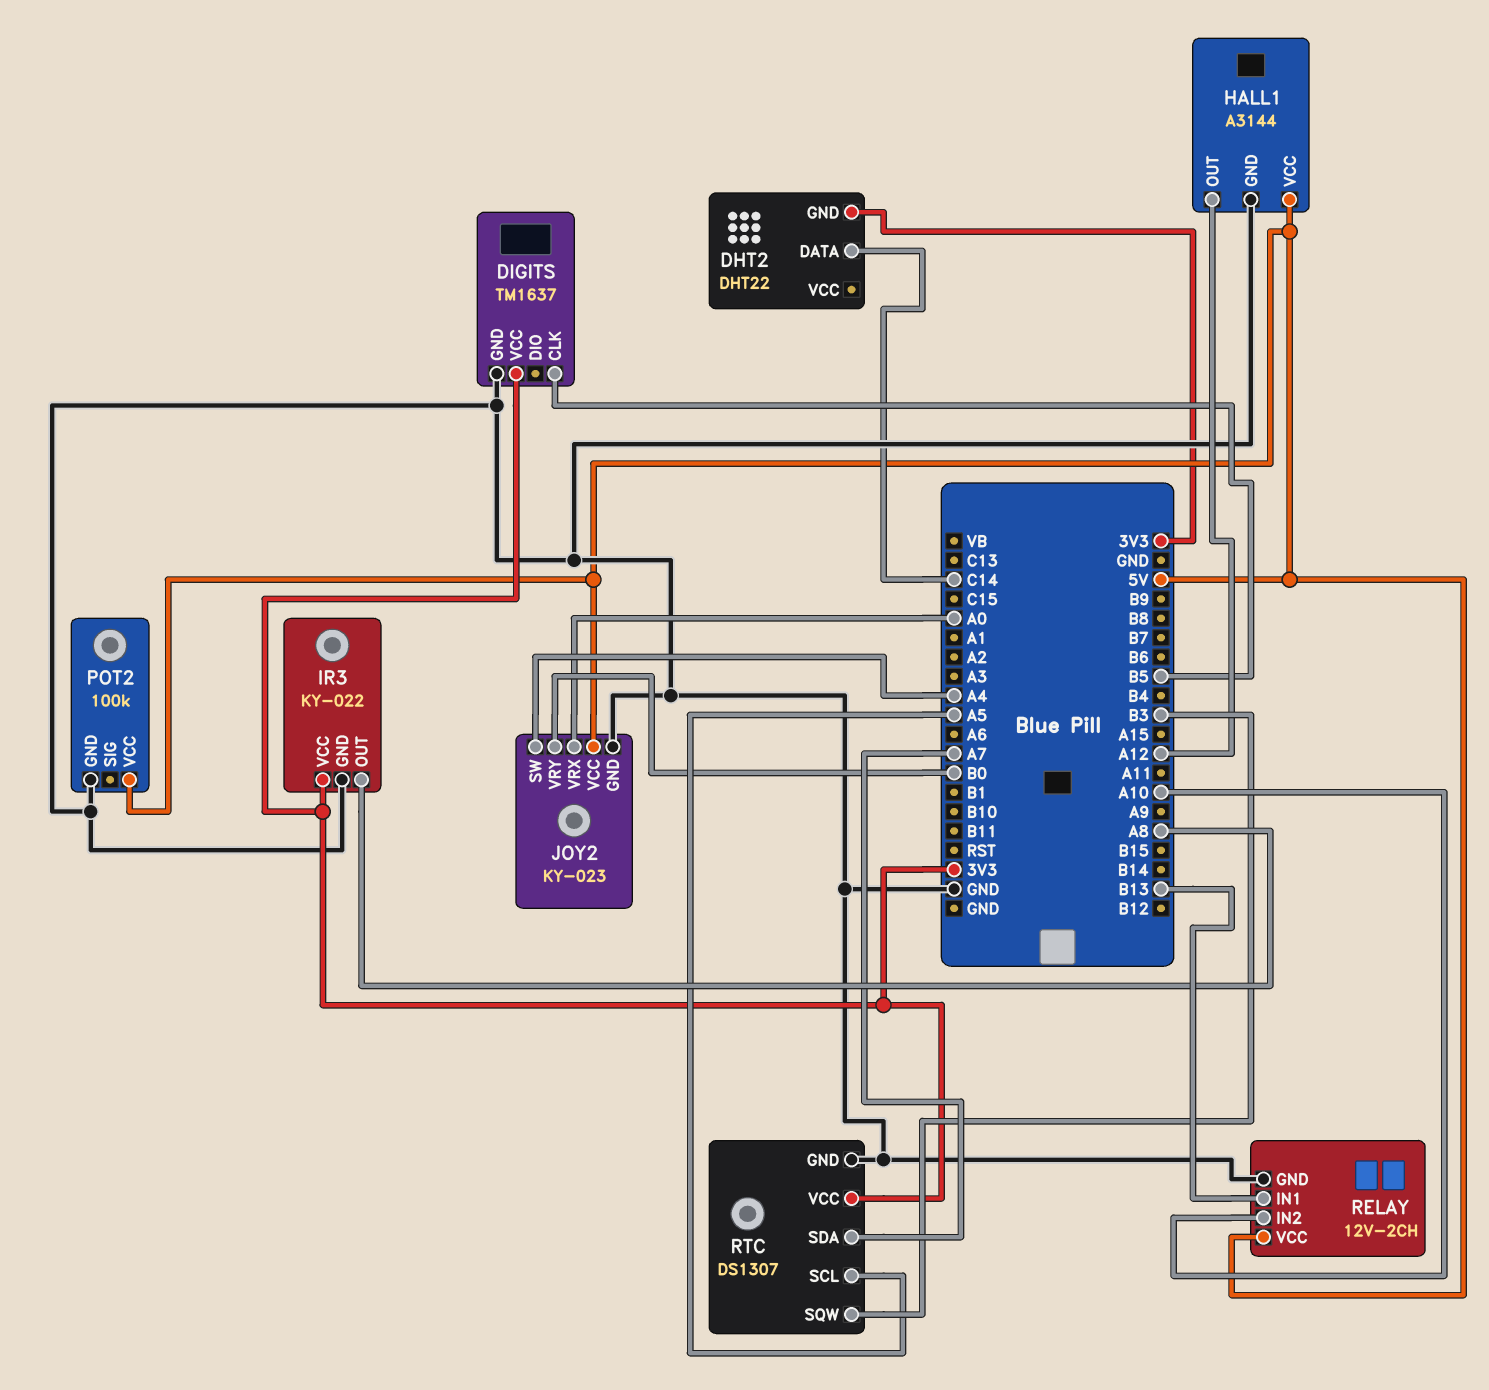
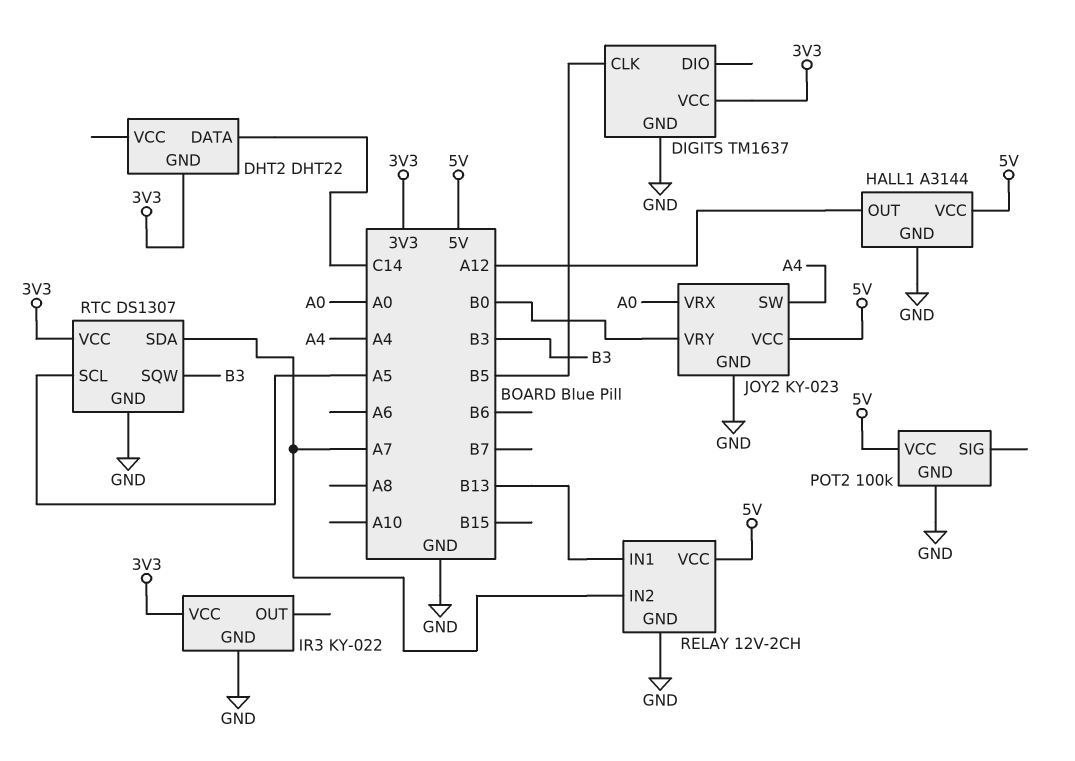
IR3 pin OUT: A8 -> none
RELAY pin IN2: A10 -> A7

